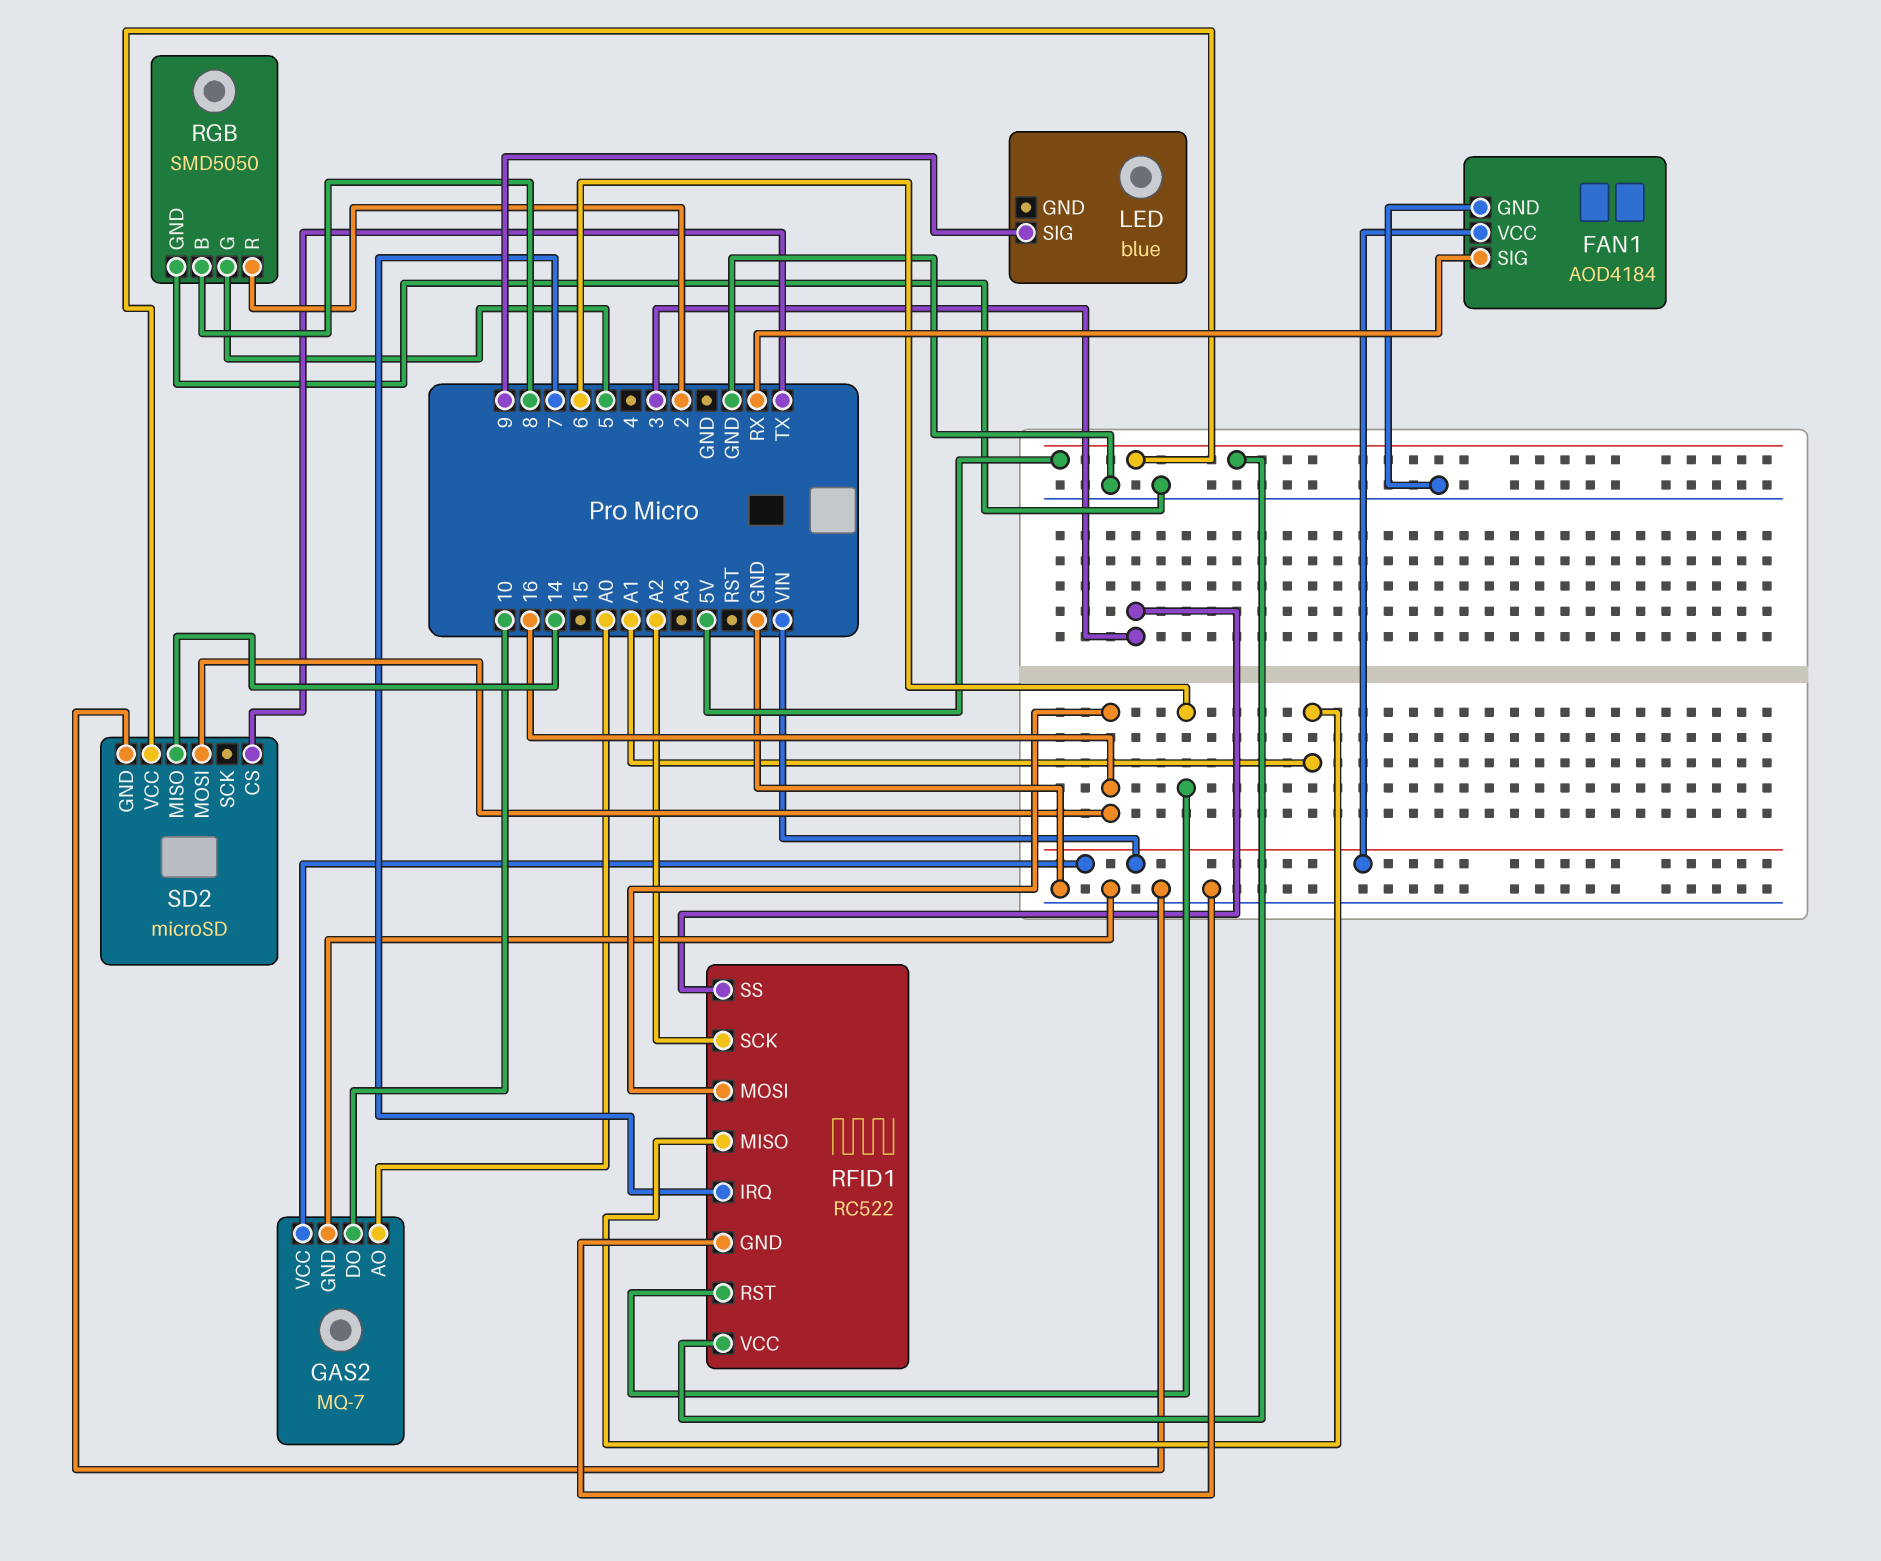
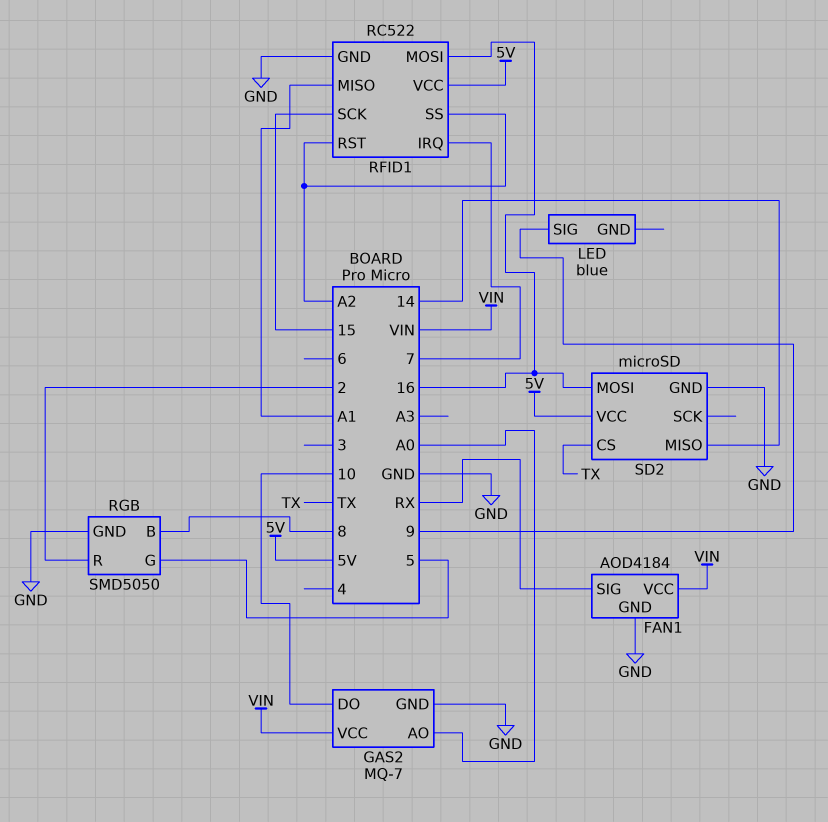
RFID1 pin RST: 6 -> A2
RFID1 pin SCK: A2 -> 15
RFID1 pin SS: 3 -> A2

